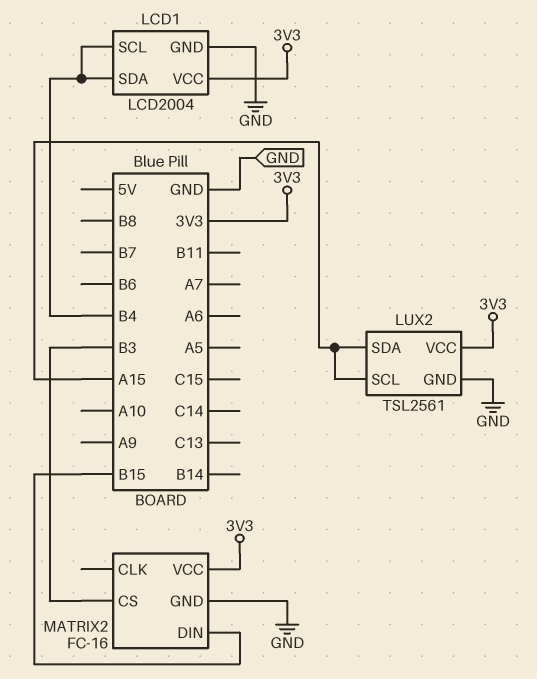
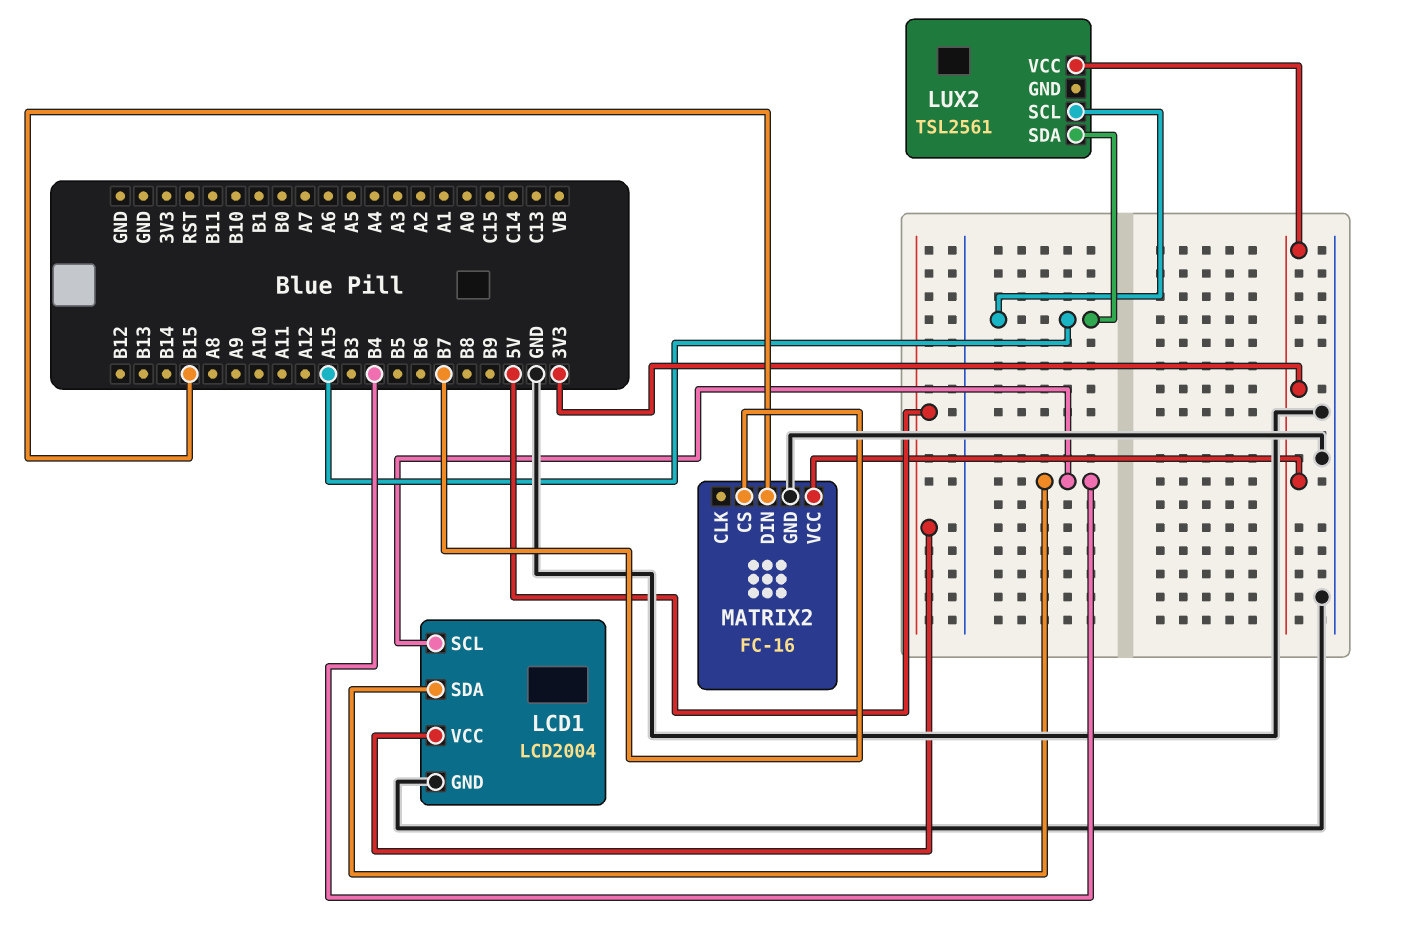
LCD1 pin VCC: 3V3 -> 5V
LUX2 pin GND: GND -> none
MATRIX2 pin CS: B3 -> B7

